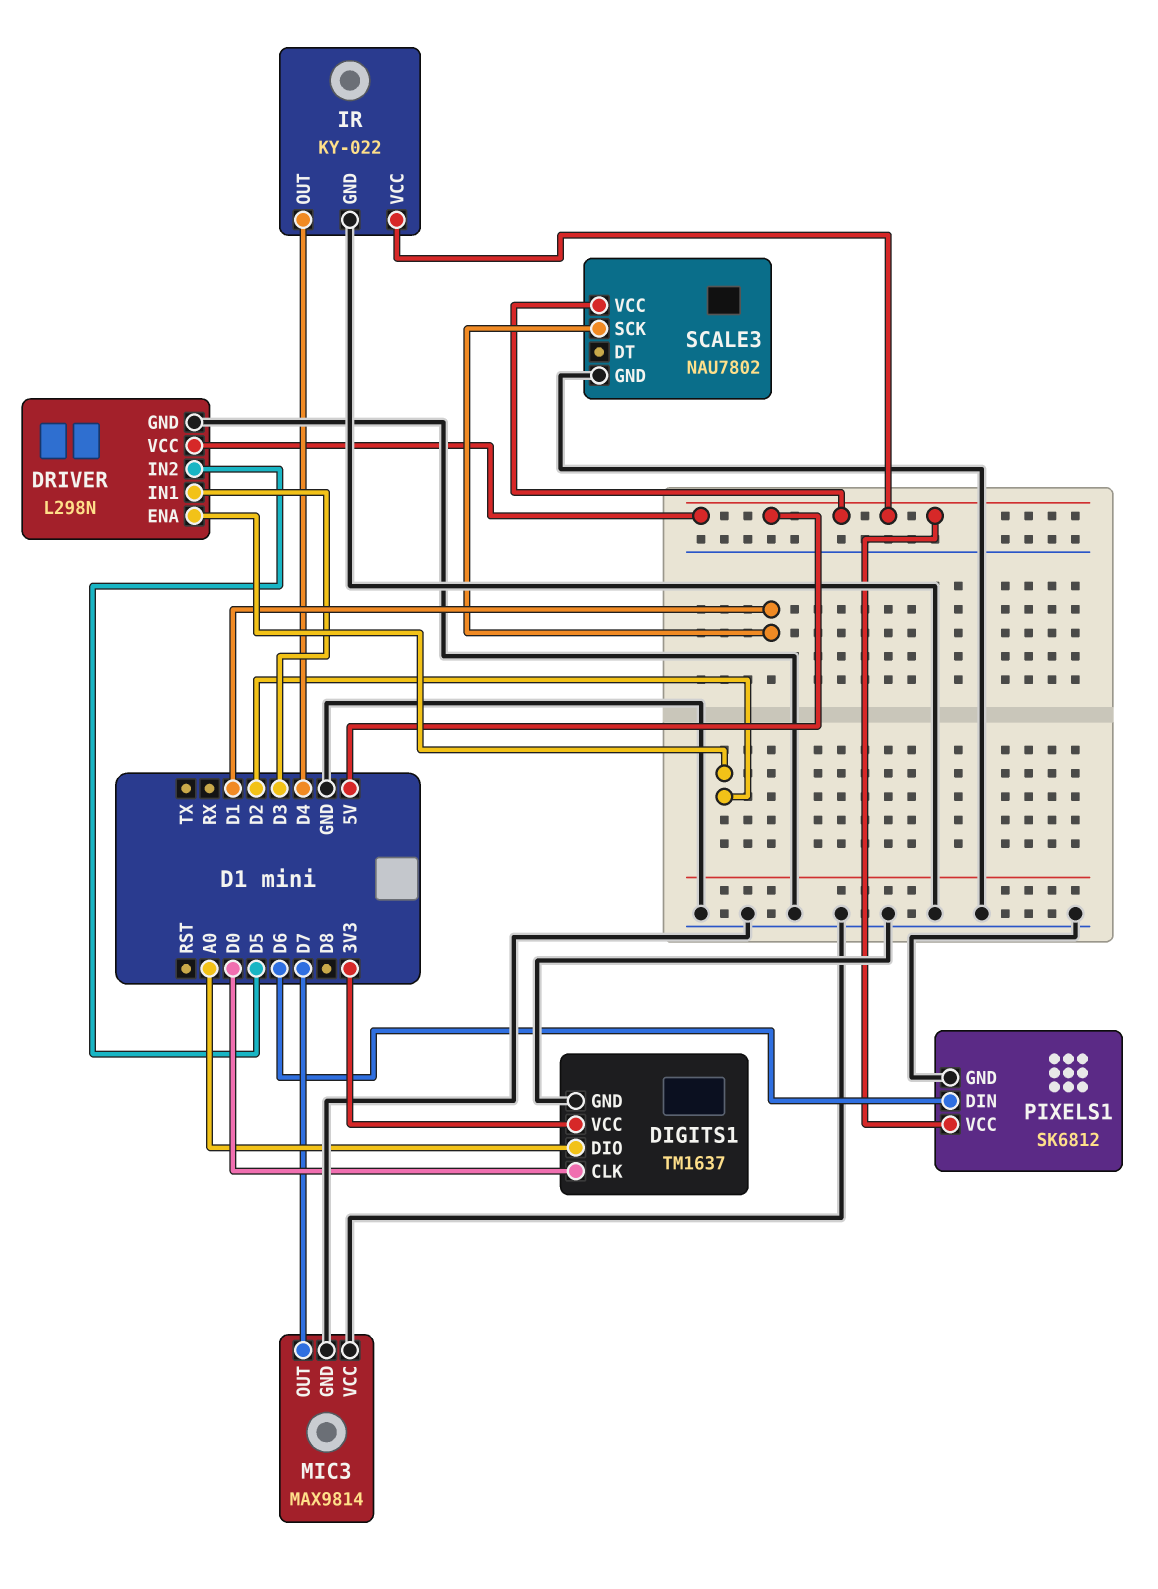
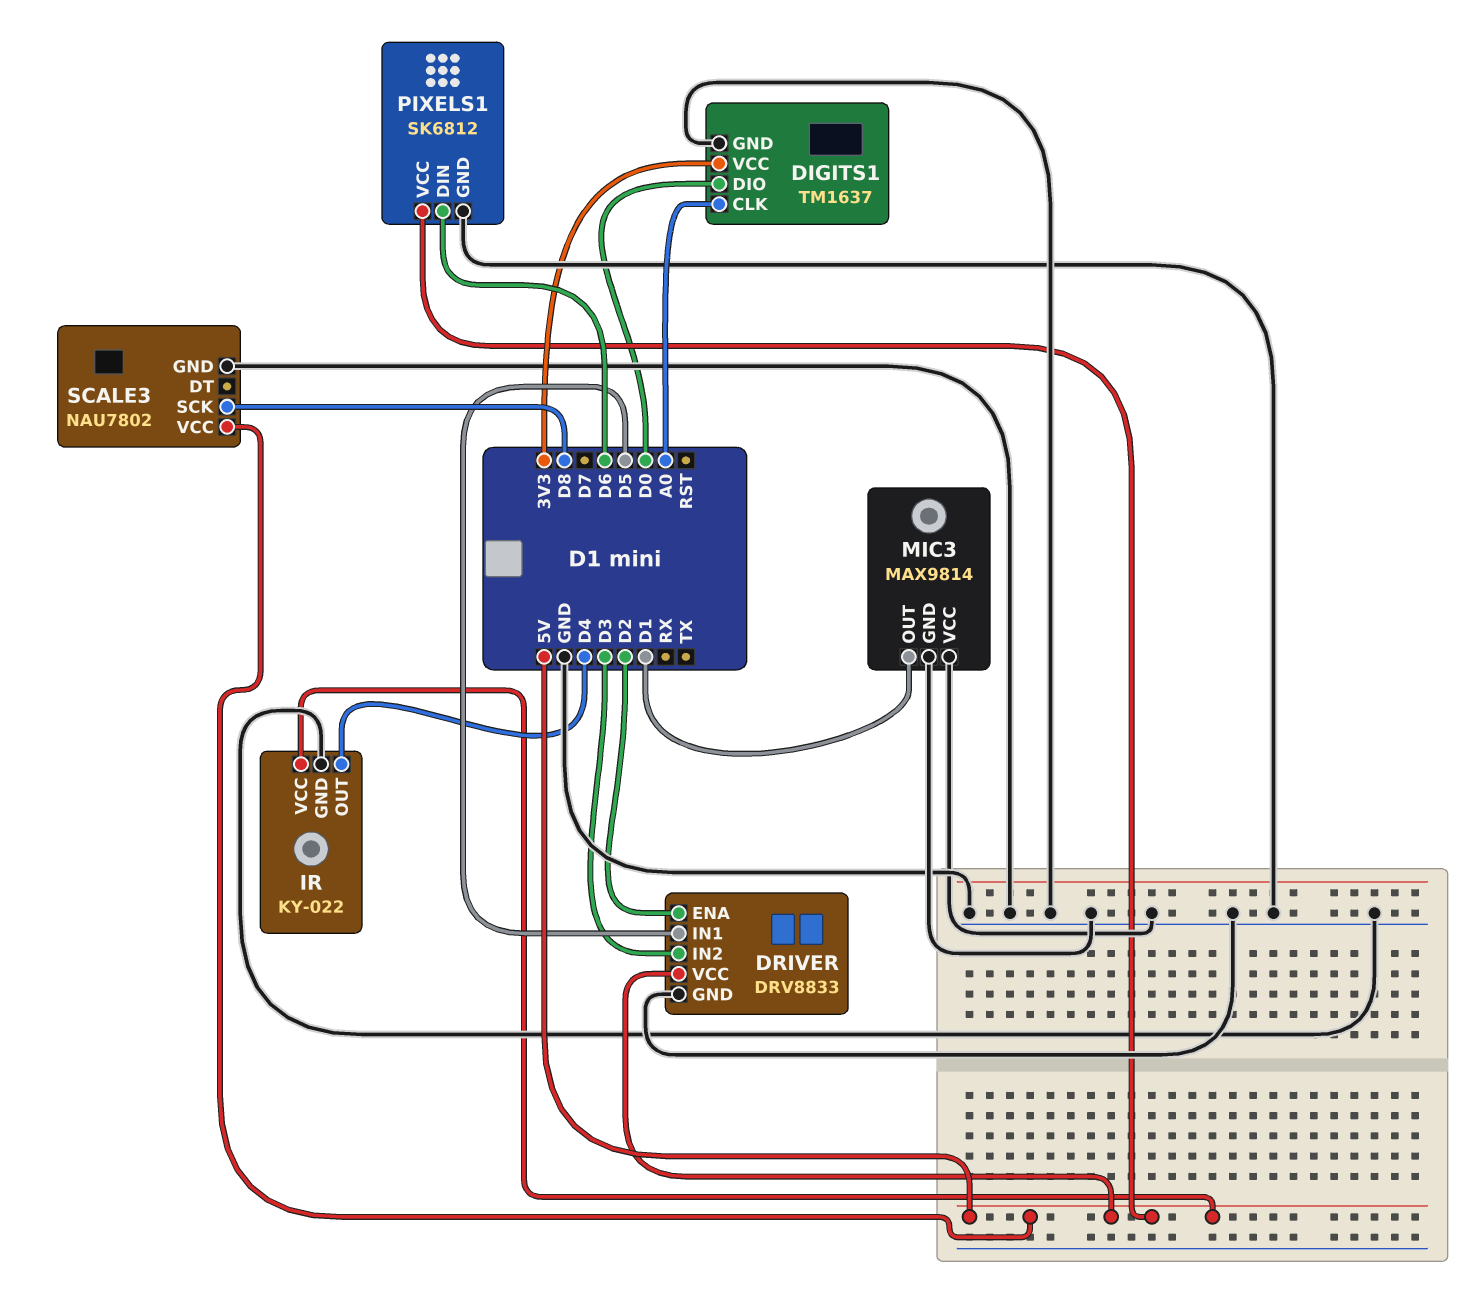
DIGITS1 pin CLK: D0 -> A0
DIGITS1 pin DIO: A0 -> D0
DRIVER: L298N -> DRV8833
DRIVER pin IN1: D3 -> D5
DRIVER pin IN2: D5 -> D3
MIC3 pin OUT: D7 -> D1
SCALE3 pin SCK: D1 -> D8

